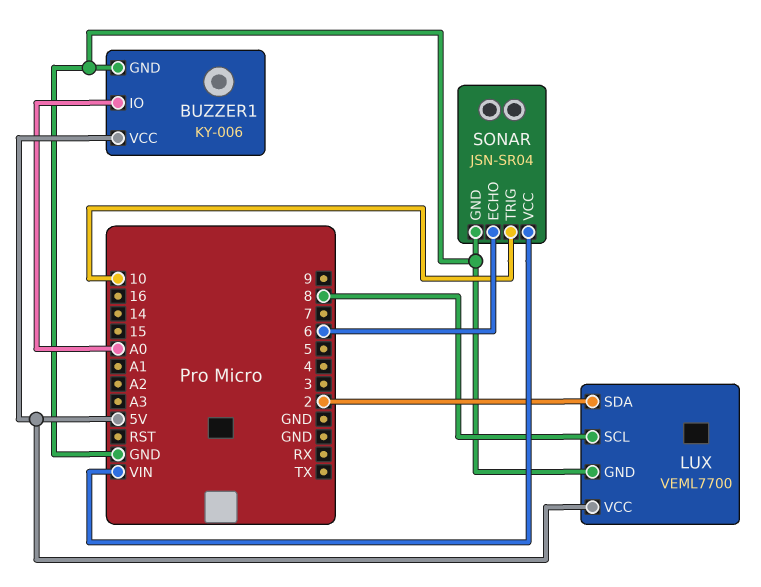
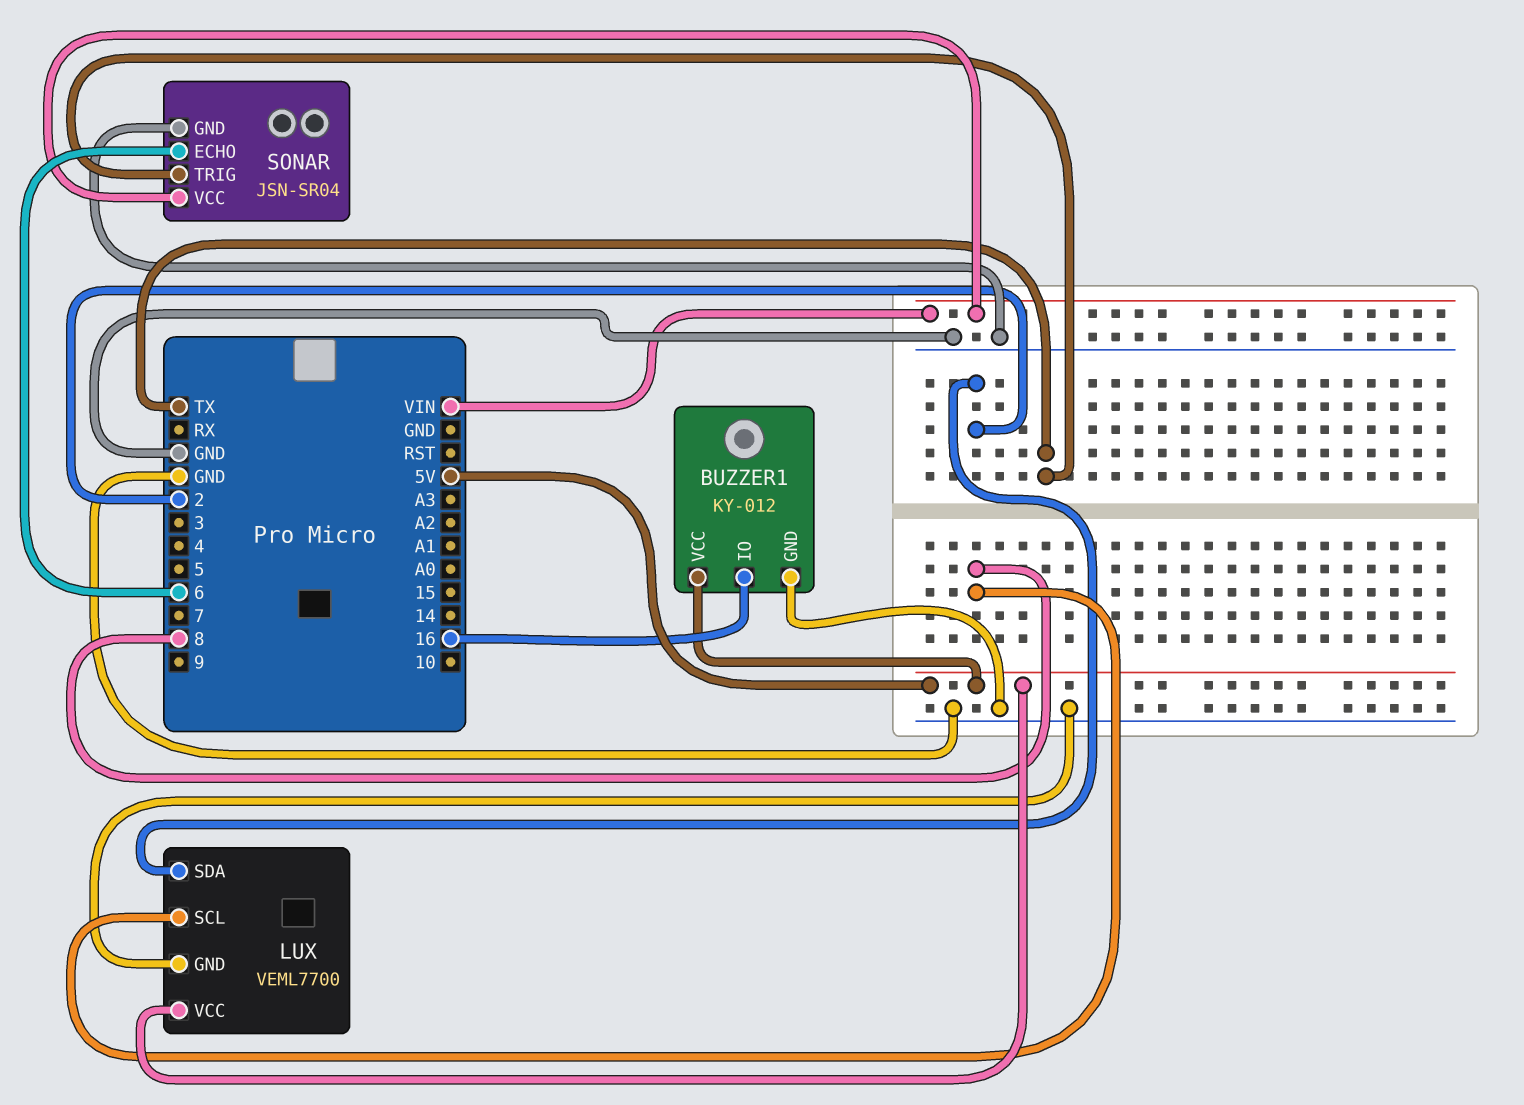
BUZZER1: KY-006 -> KY-012
BUZZER1 pin IO: A0 -> 16
SONAR pin TRIG: 10 -> TX

